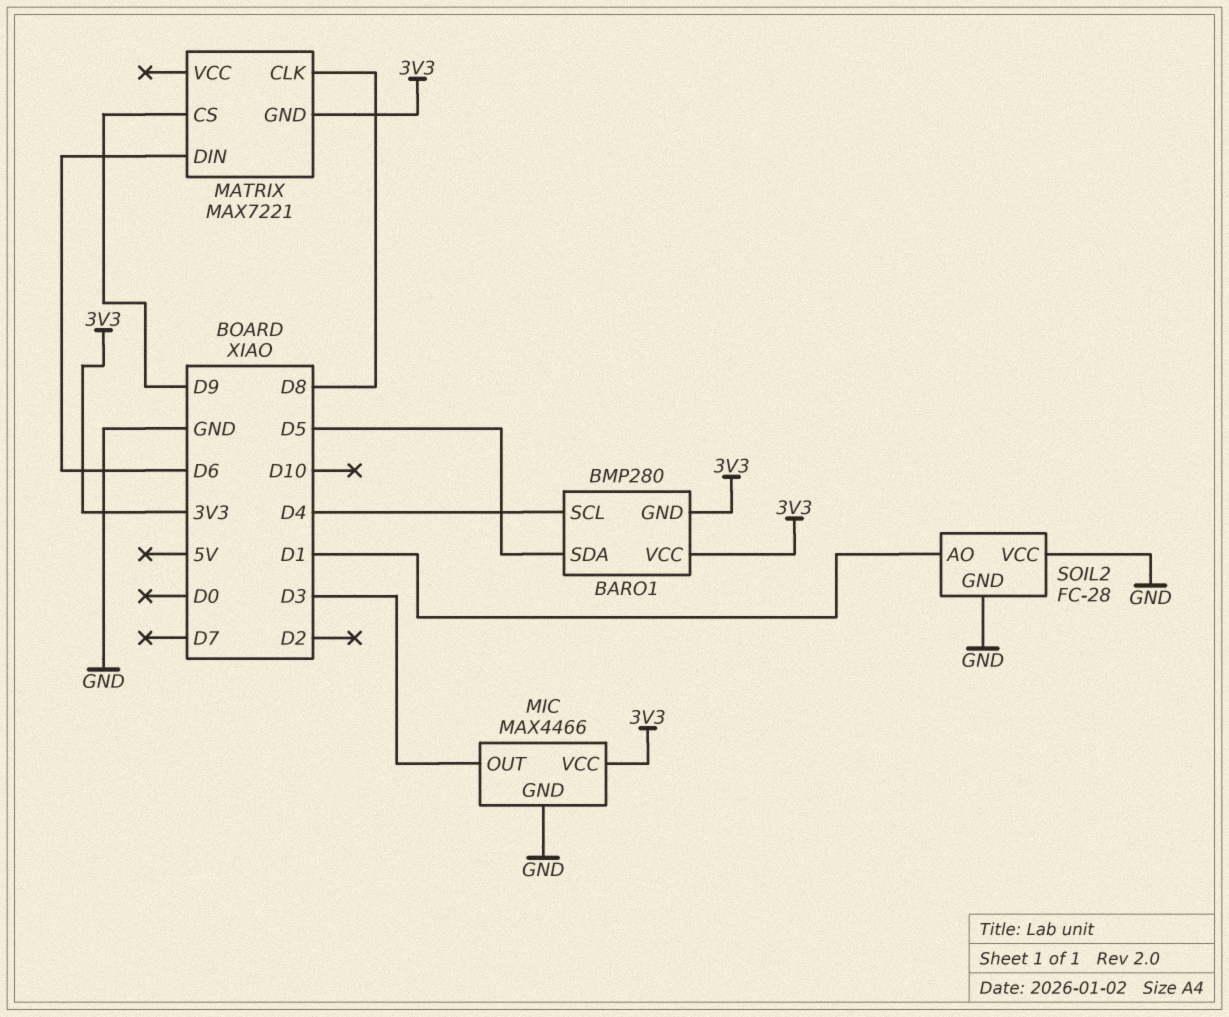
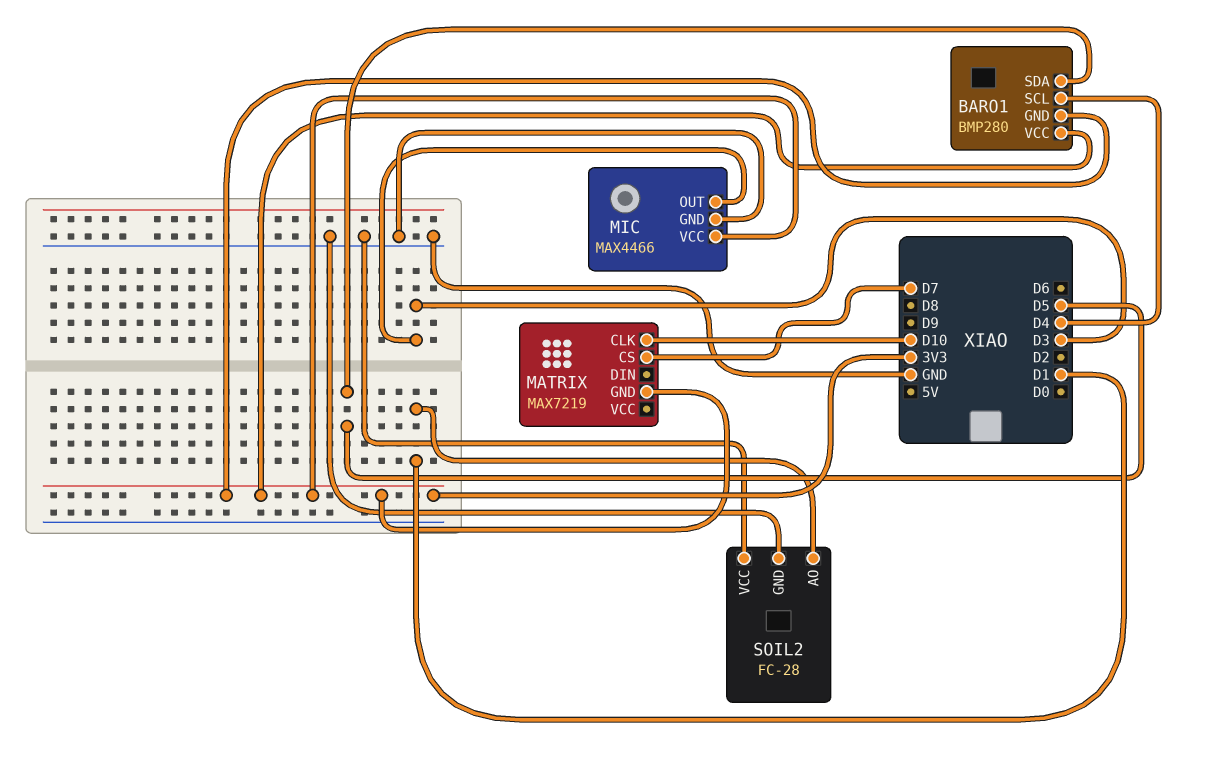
MATRIX: MAX7221 -> MAX7219
MATRIX pin CLK: D8 -> D10
MATRIX pin CS: D9 -> D7
MATRIX pin DIN: D6 -> none

